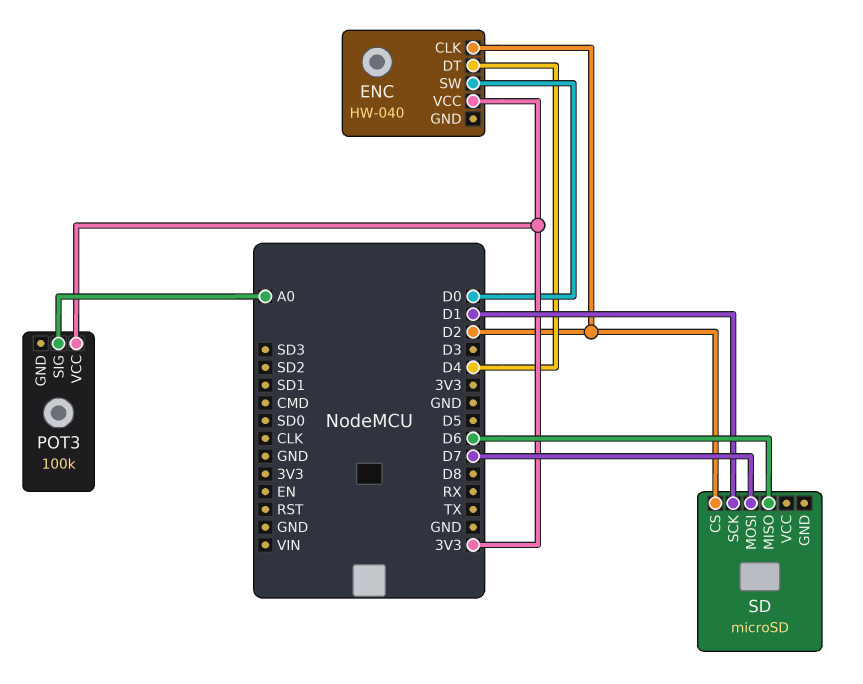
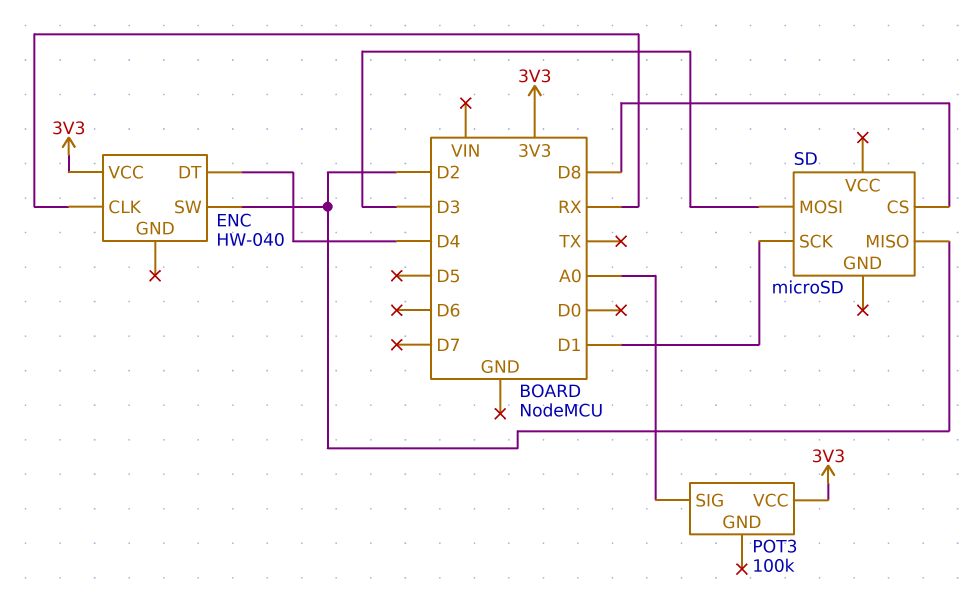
ENC pin CLK: D2 -> RX
ENC pin SW: D0 -> D2
SD pin CS: D2 -> D8
SD pin MISO: D6 -> D2
SD pin MOSI: D7 -> D3

